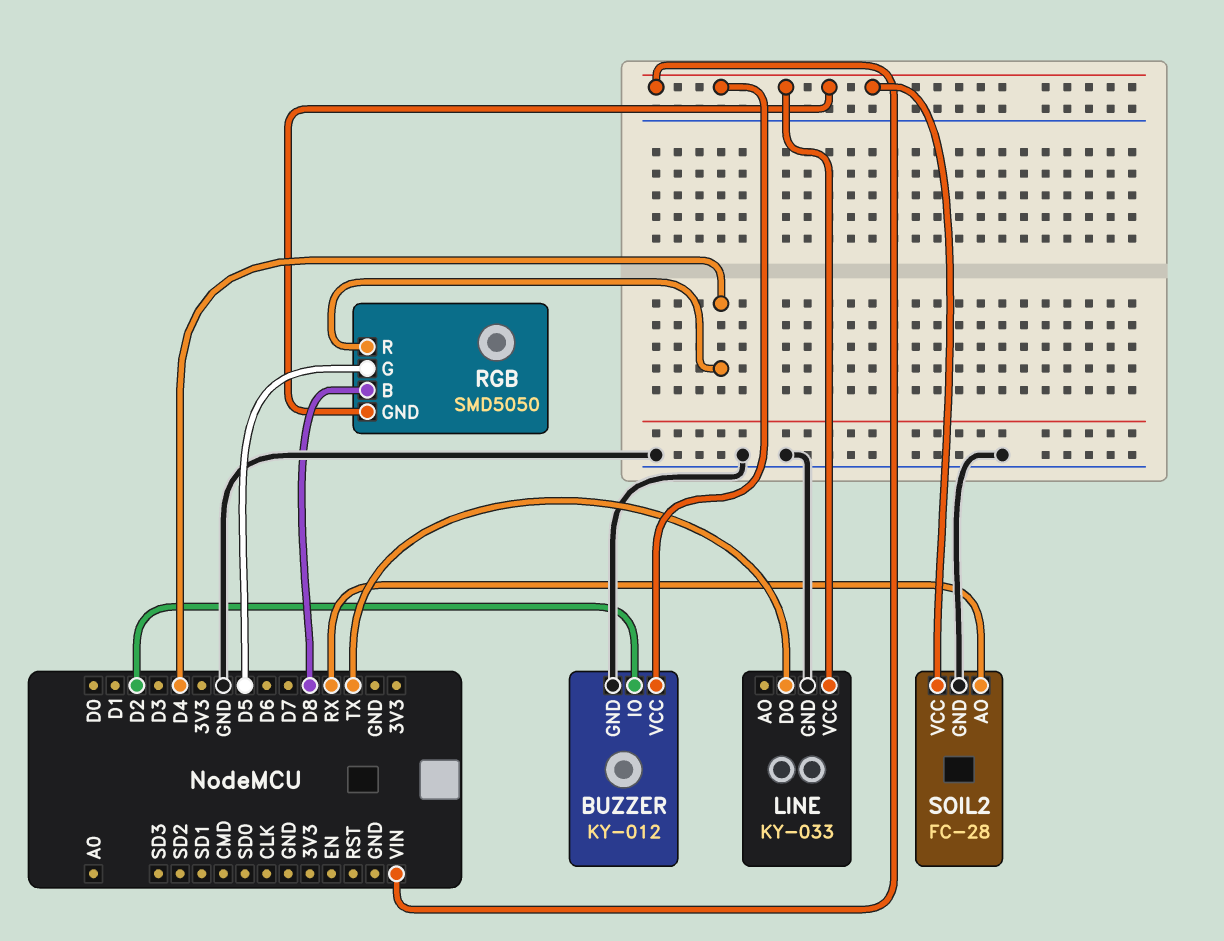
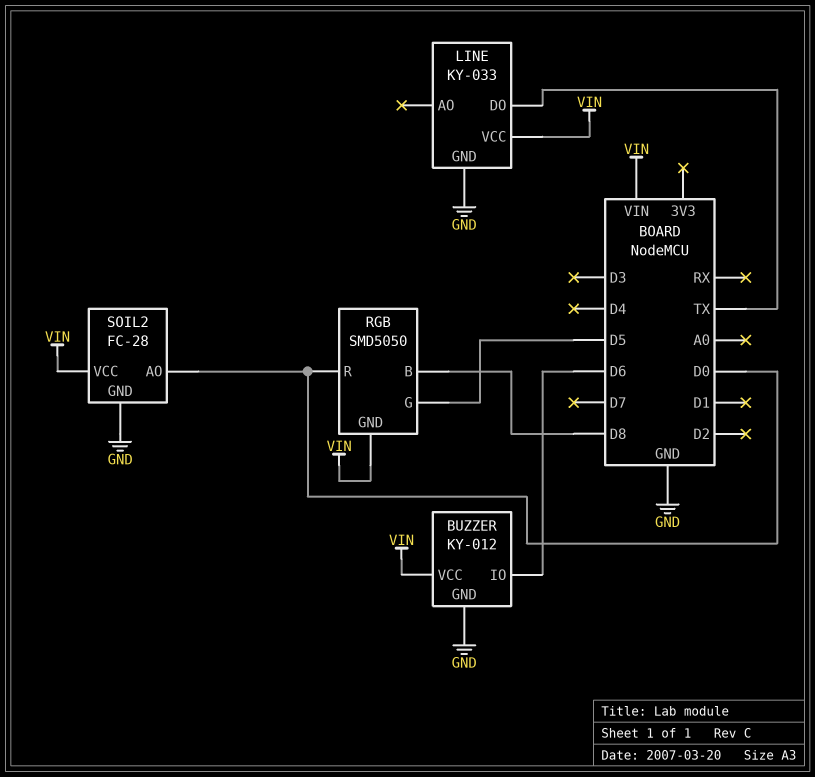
BUZZER pin IO: D2 -> D6
RGB pin R: D4 -> D0
SOIL2 pin AO: RX -> D0

